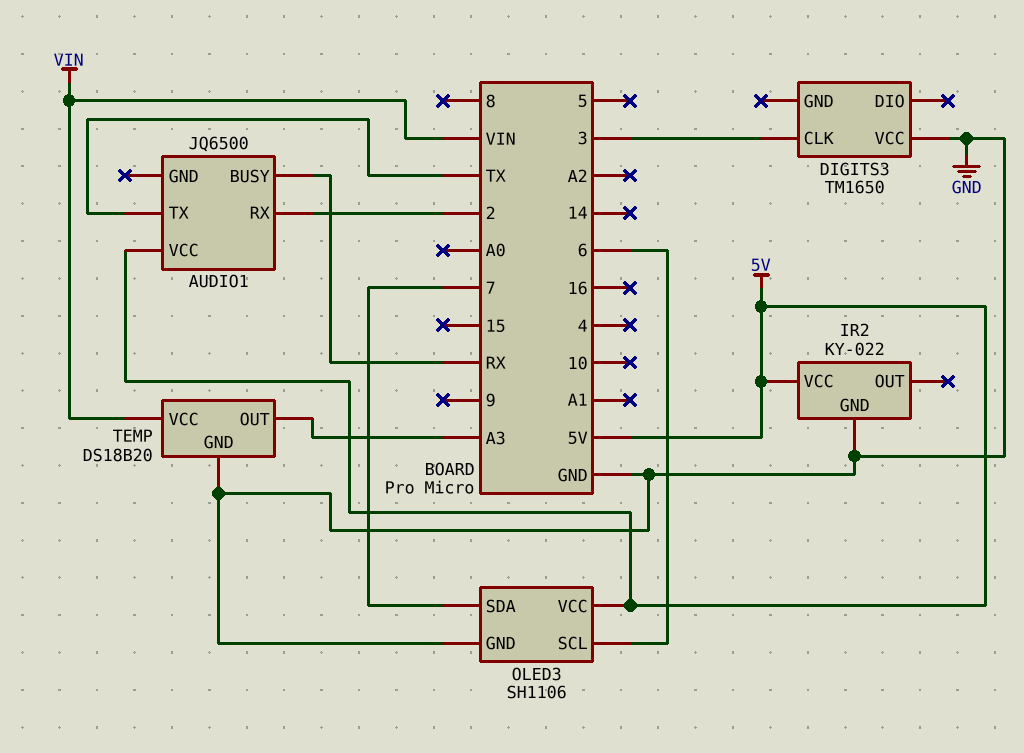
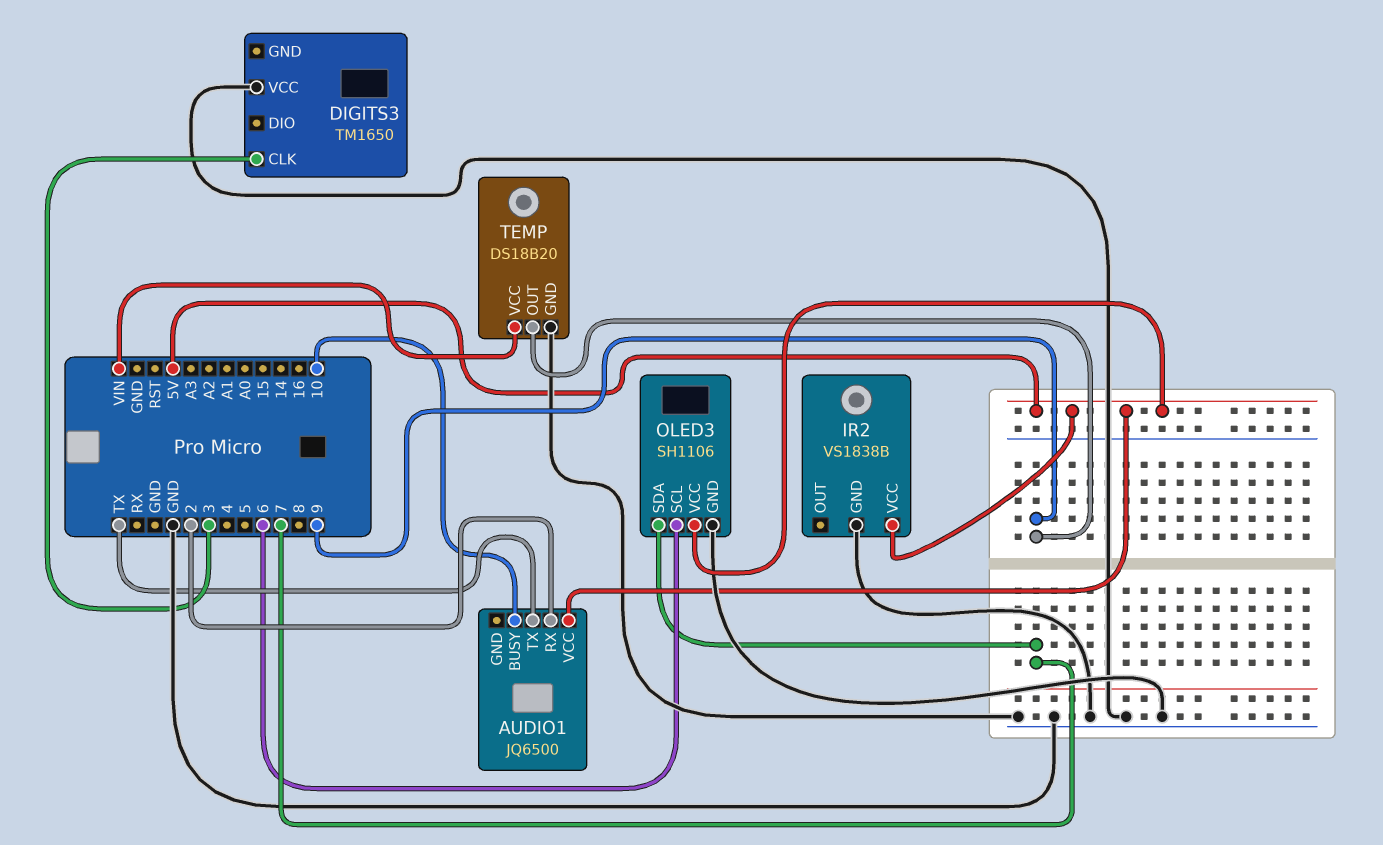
AUDIO1 pin BUSY: RX -> 10
IR2: KY-022 -> VS1838B
TEMP pin OUT: A3 -> 9

